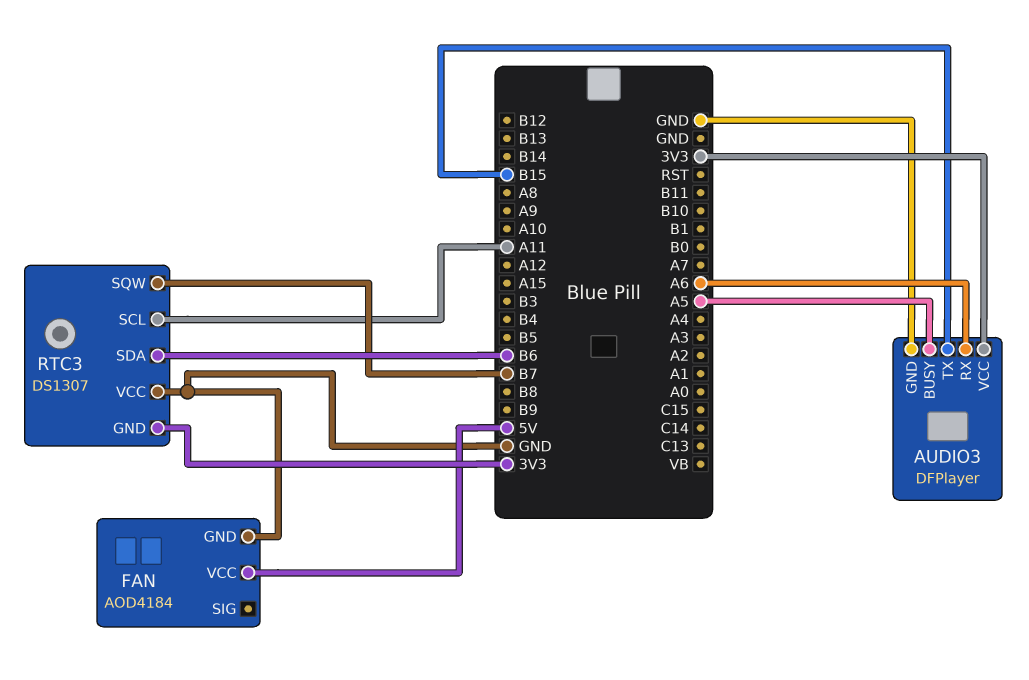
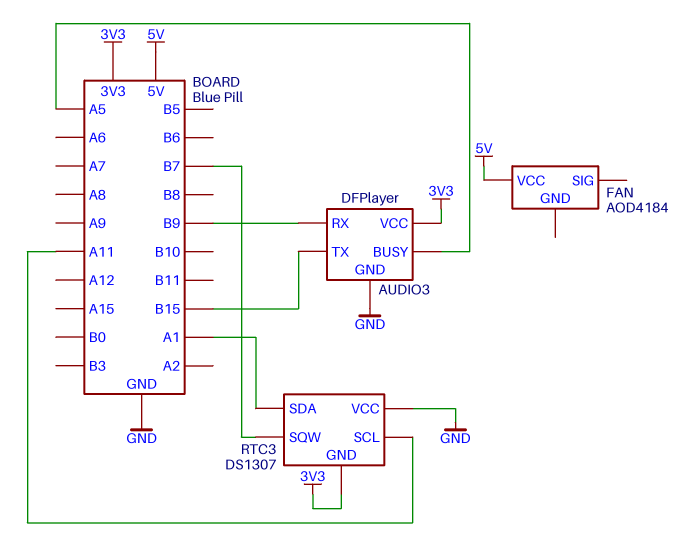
AUDIO3 pin RX: A6 -> B9
FAN pin GND: GND -> none
RTC3 pin SDA: B6 -> A1

